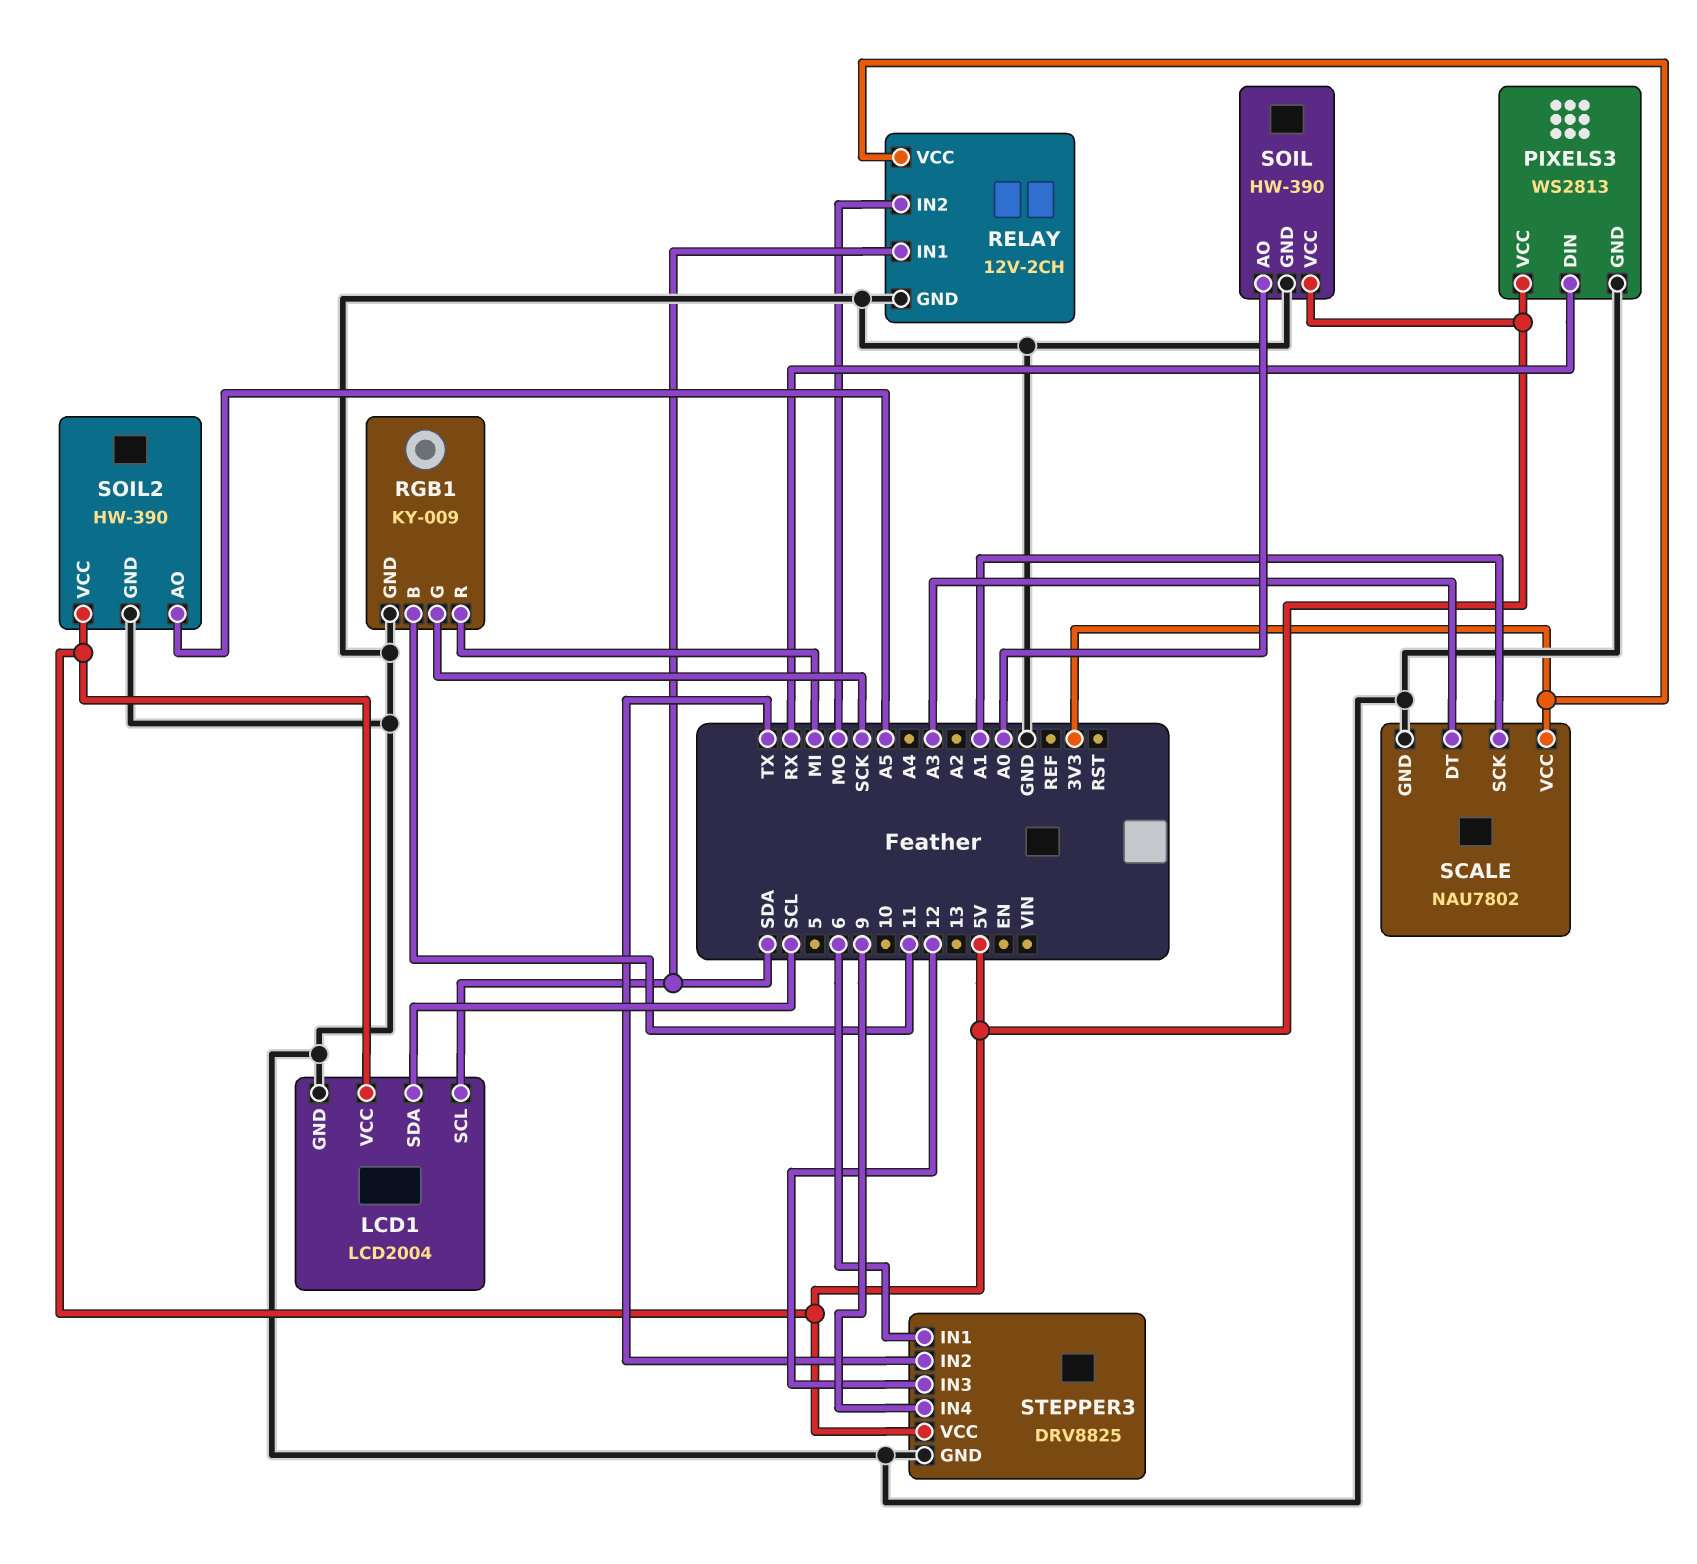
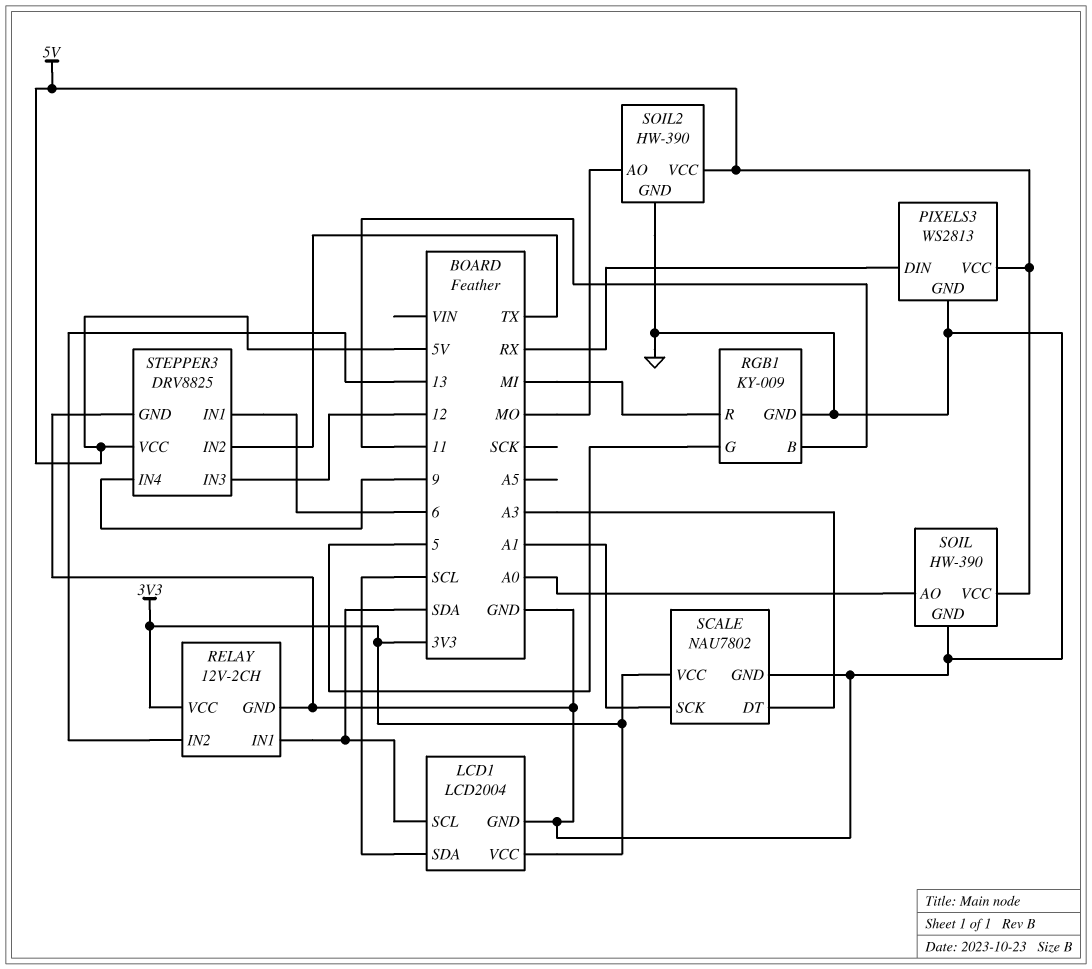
LCD1 pin VCC: 5V -> 3V3
RELAY pin IN2: MO -> 13
RGB1 pin G: SCK -> 5
SOIL2 pin AO: A5 -> MO

